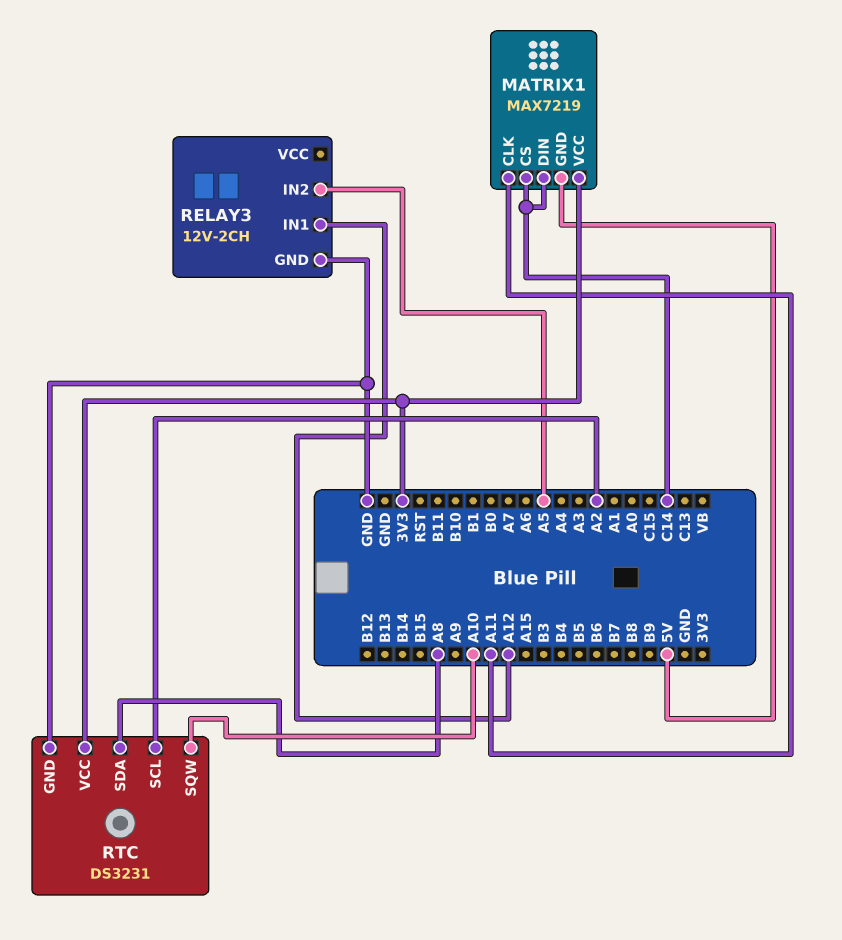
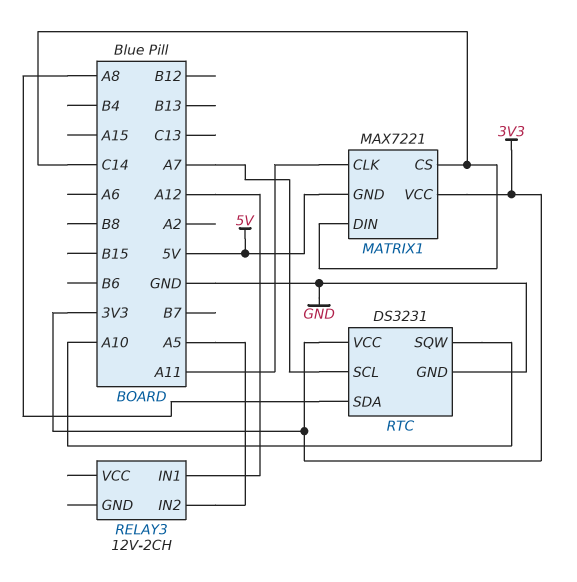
MATRIX1: MAX7219 -> MAX7221
RELAY3 pin GND: GND -> none
RTC pin SCL: A2 -> A7

